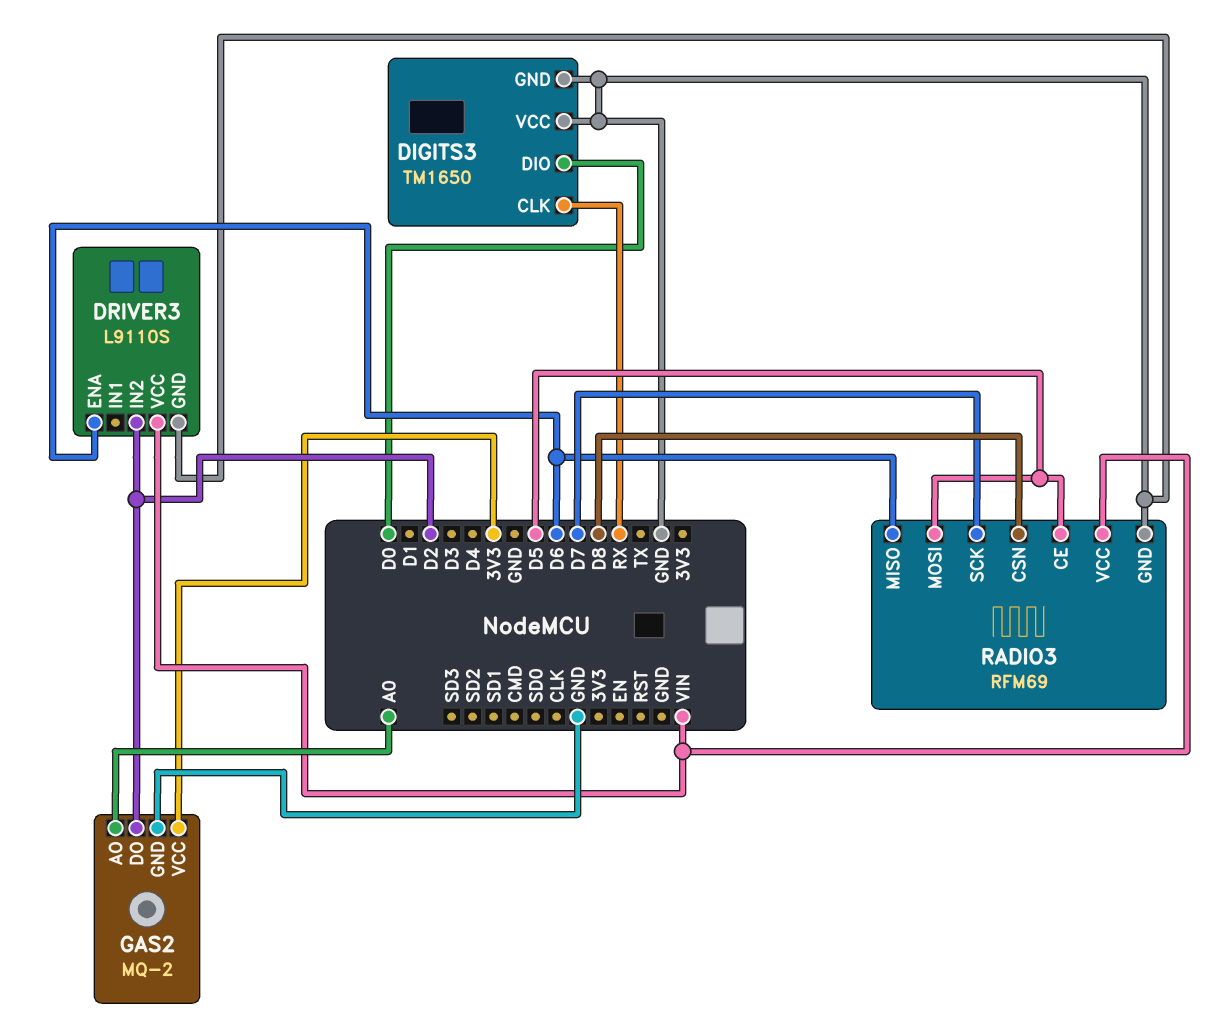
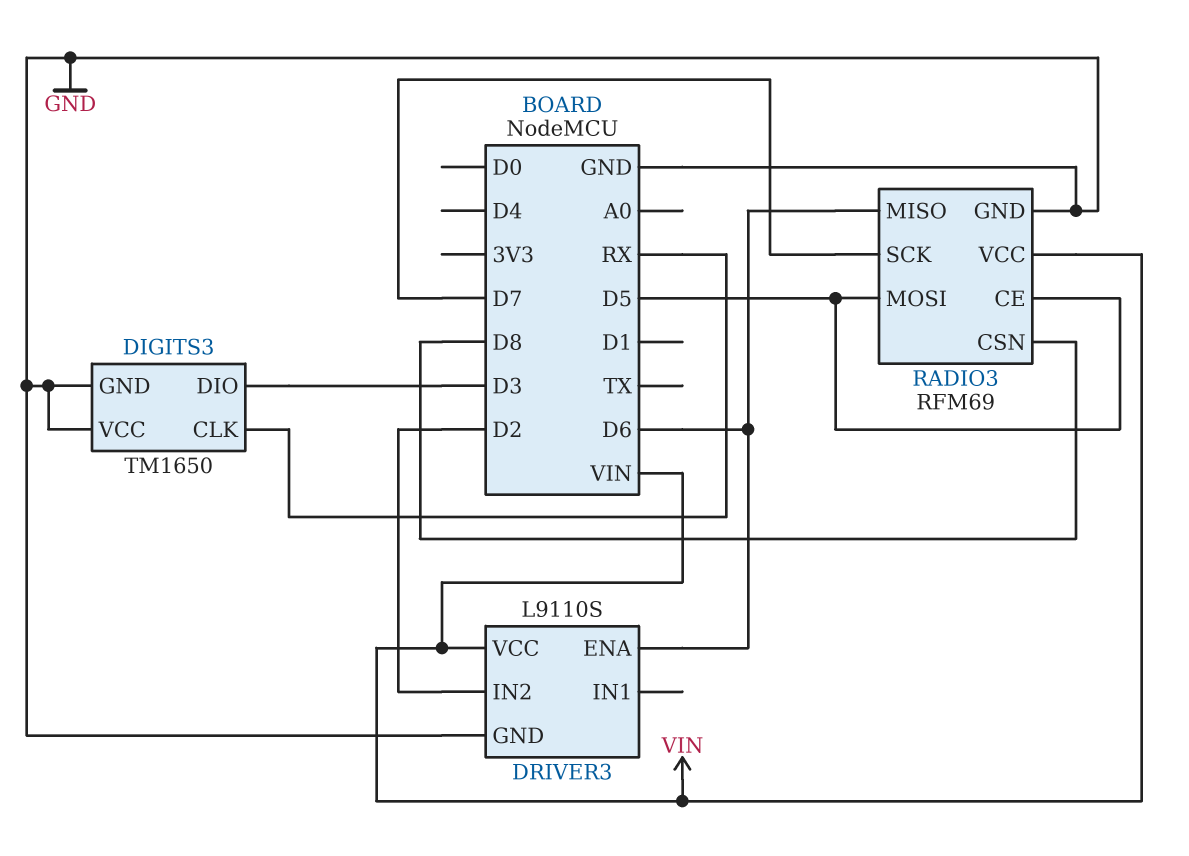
DIGITS3 pin DIO: D0 -> D3
GAS2: MQ-2 -> none
GAS2 pin AO: A0 -> none
GAS2 pin DO: D2 -> none
GAS2 pin GND: GND -> none
GAS2 pin VCC: 3V3 -> none

